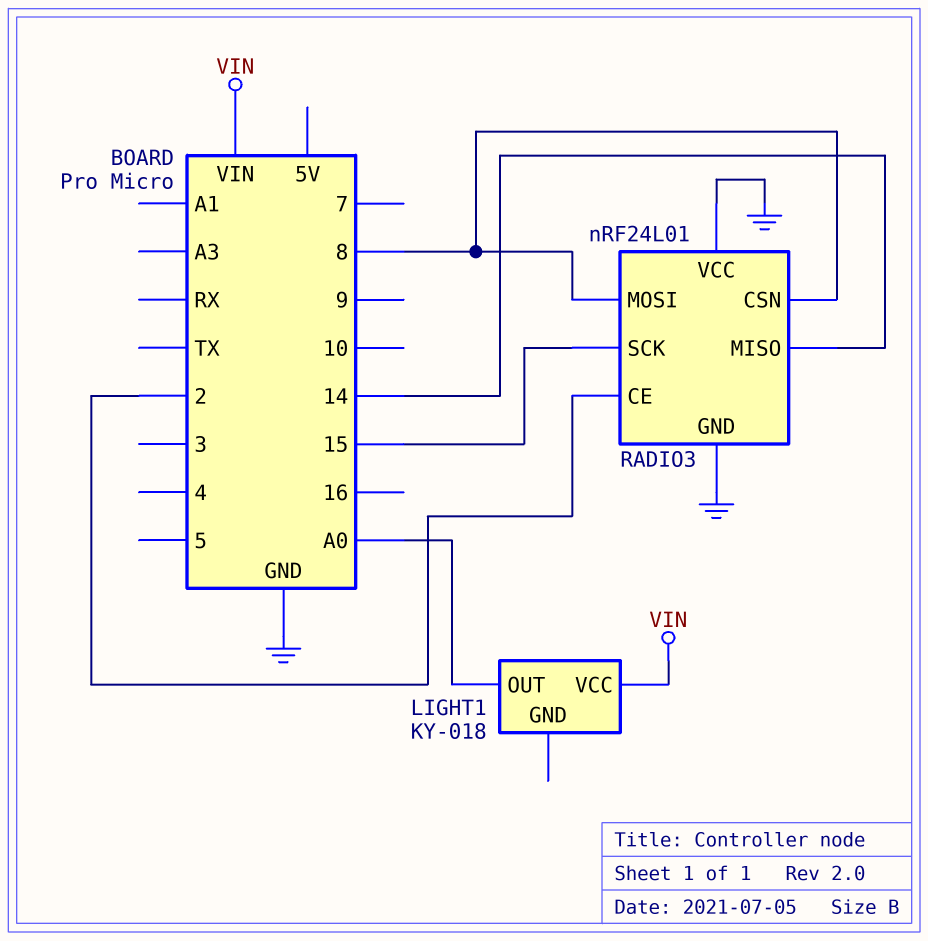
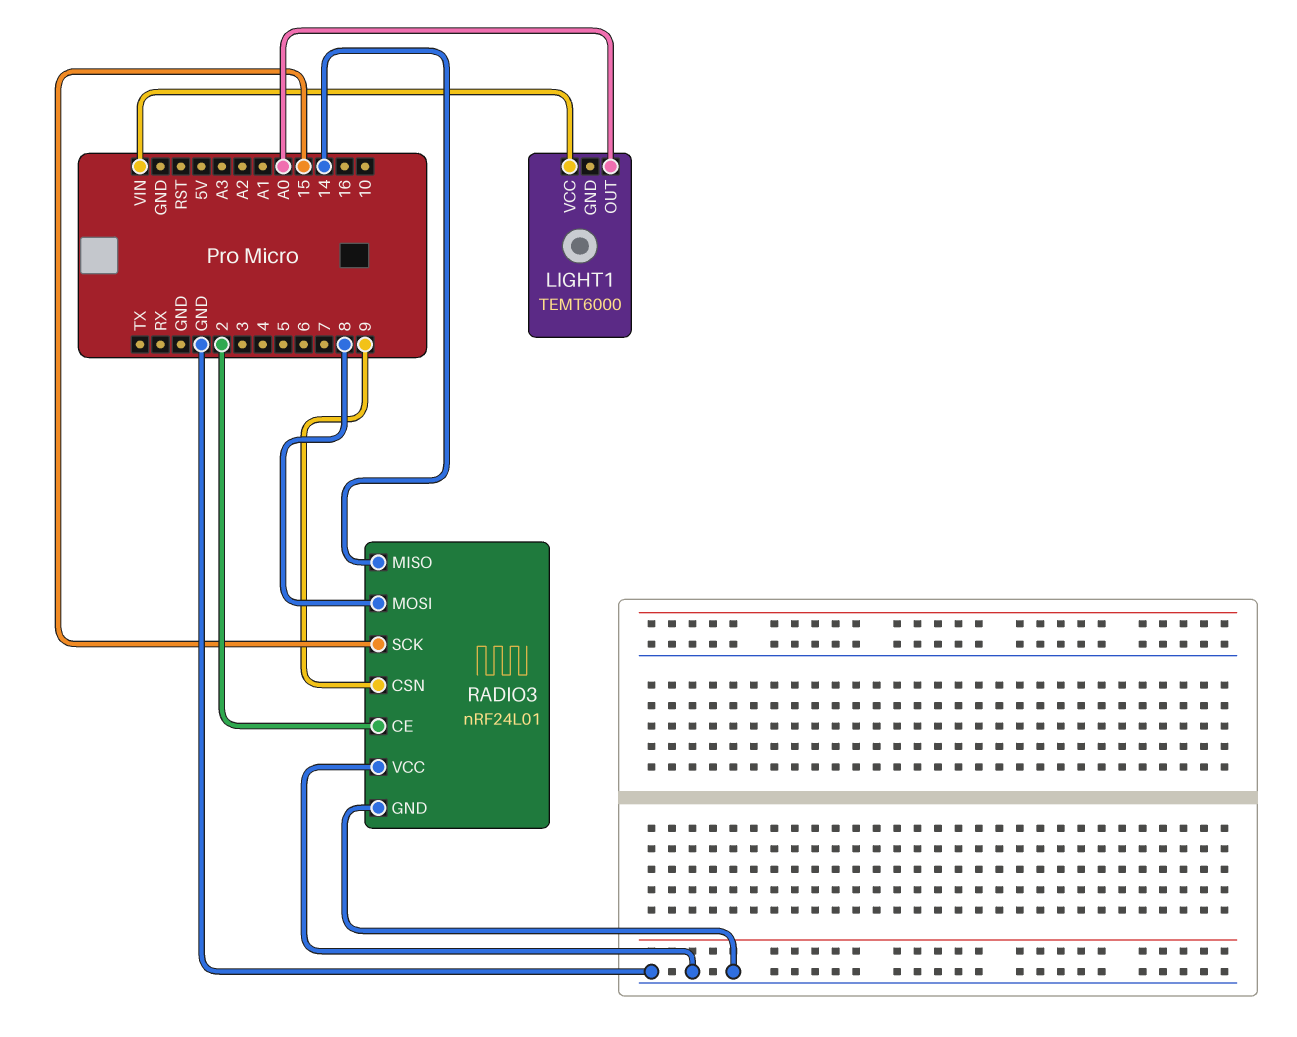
LIGHT1: KY-018 -> TEMT6000
RADIO3 pin CSN: 8 -> 9

